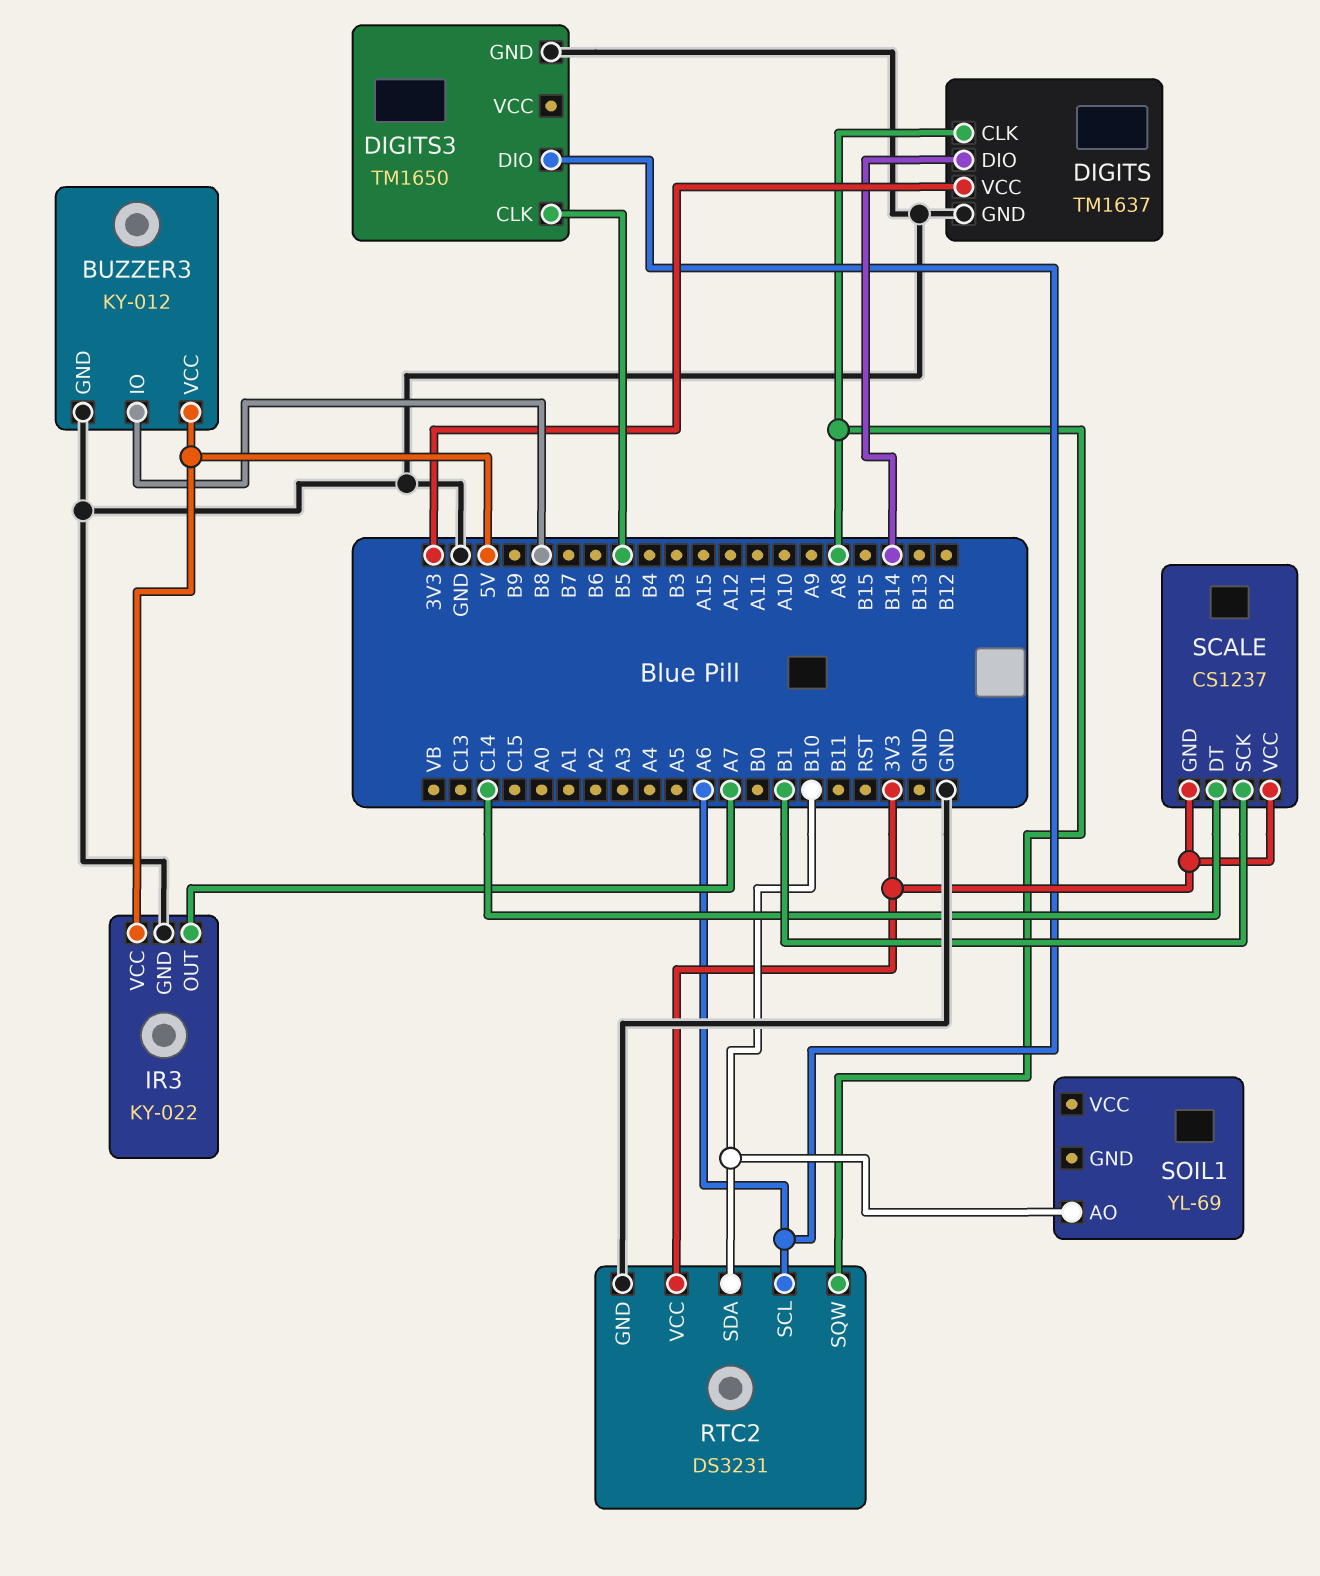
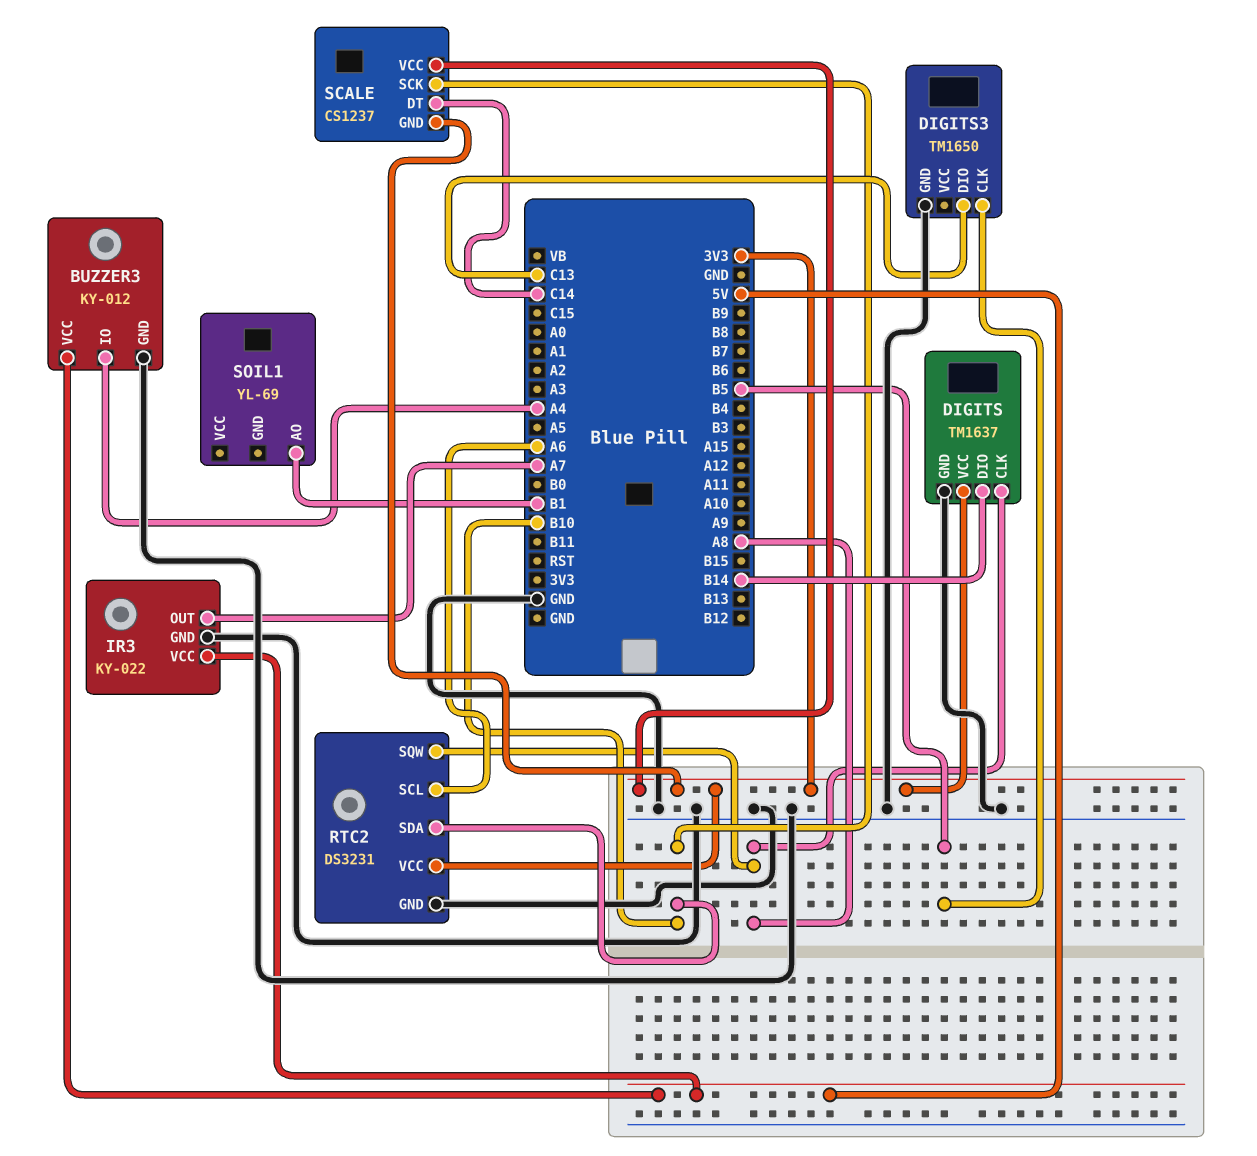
BUZZER3 pin IO: B8 -> A4
DIGITS3 pin DIO: A6 -> C13
SCALE pin SCK: B1 -> B10
SOIL1 pin AO: B10 -> B1

